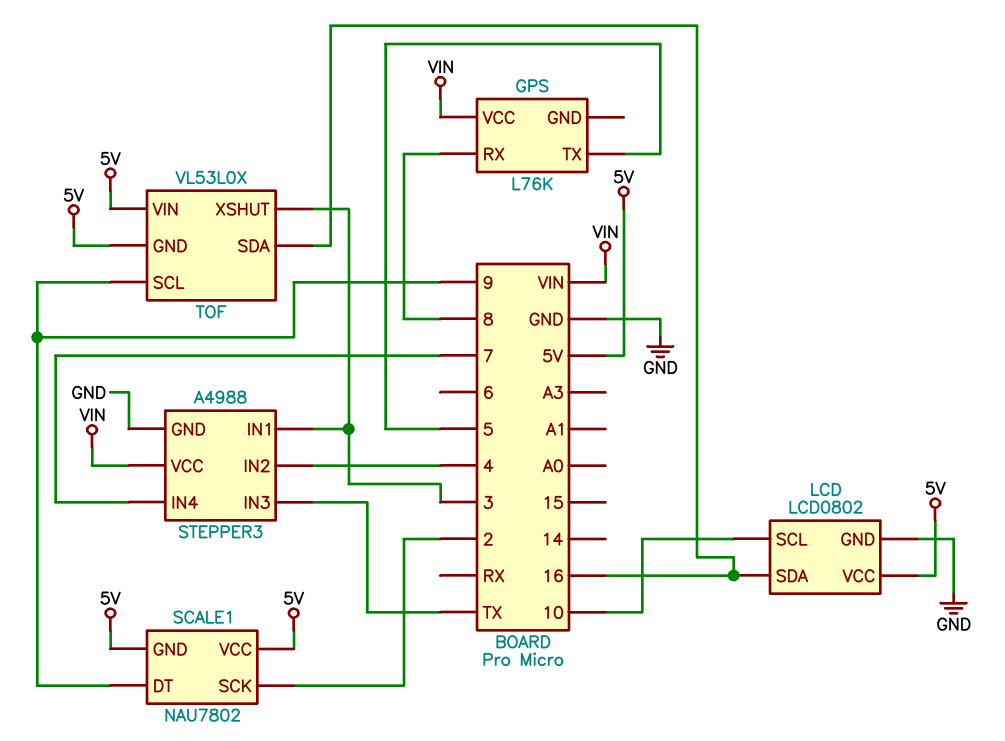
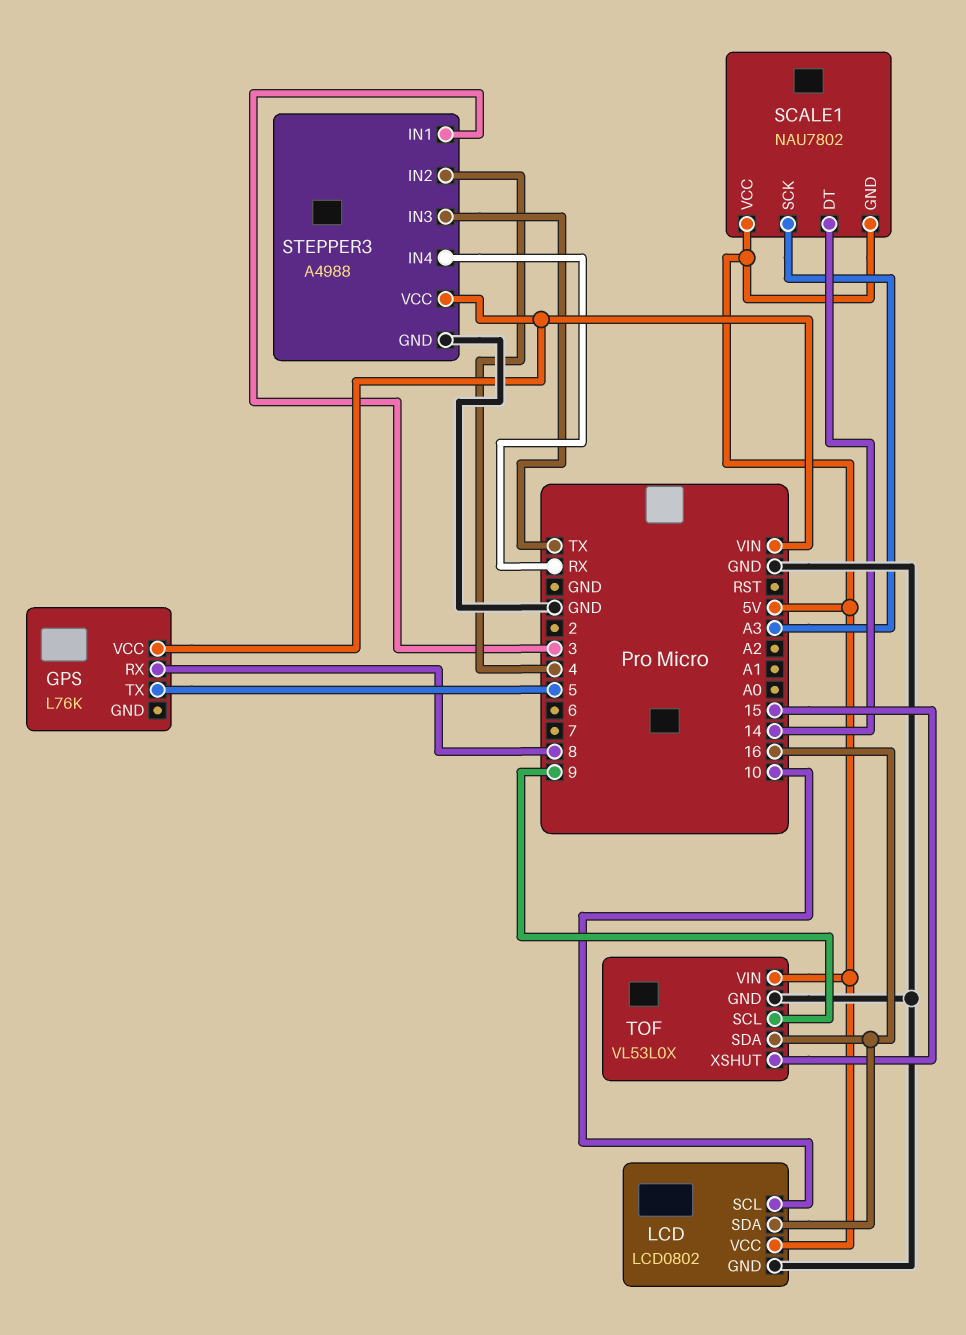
SCALE1 pin DT: 9 -> 14
SCALE1 pin SCK: 2 -> A3
STEPPER3 pin IN4: 7 -> RX
TOF pin GND: 5V -> GND
TOF pin XSHUT: 3 -> 15

